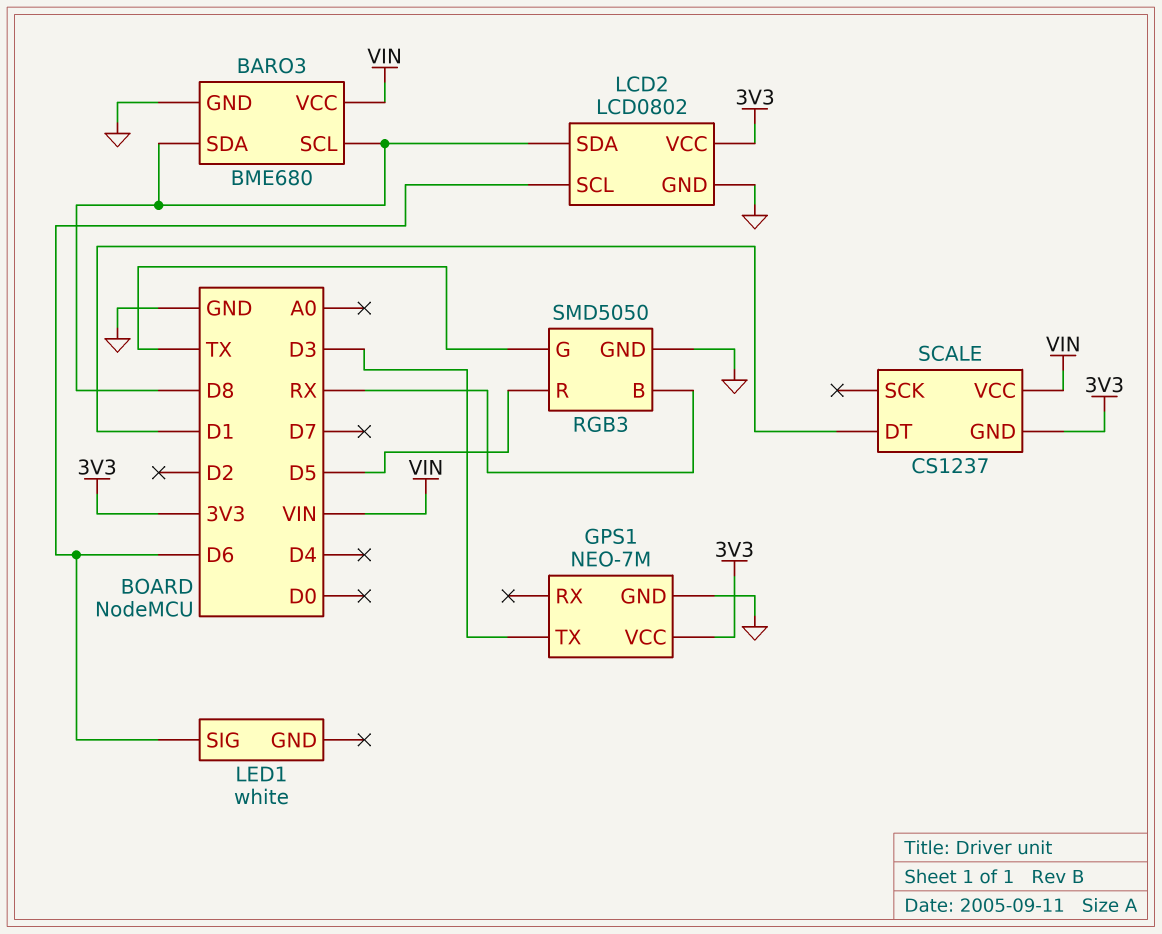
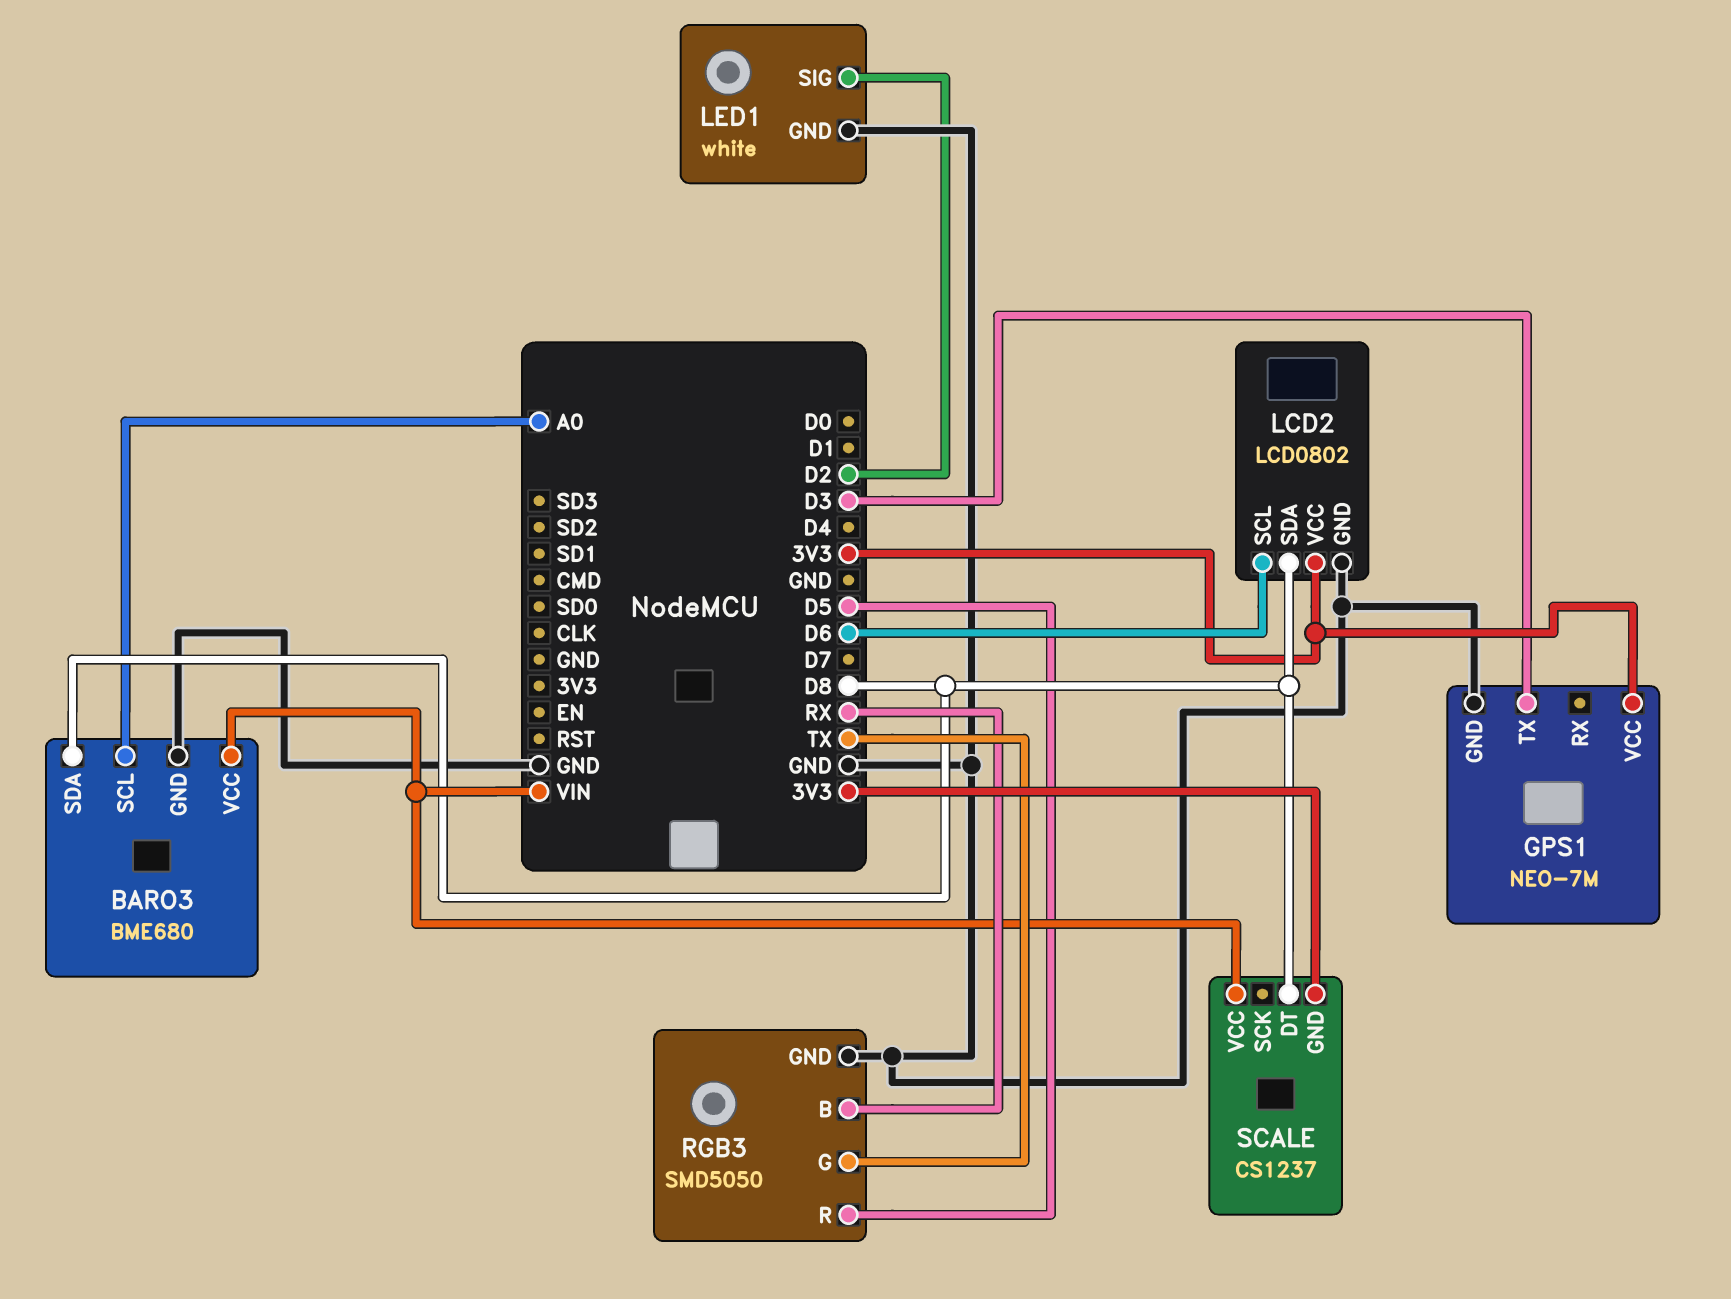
BARO3 pin SCL: D8 -> A0
LED1 pin GND: none -> GND
LED1 pin SIG: D6 -> D2
SCALE pin DT: D1 -> D8

